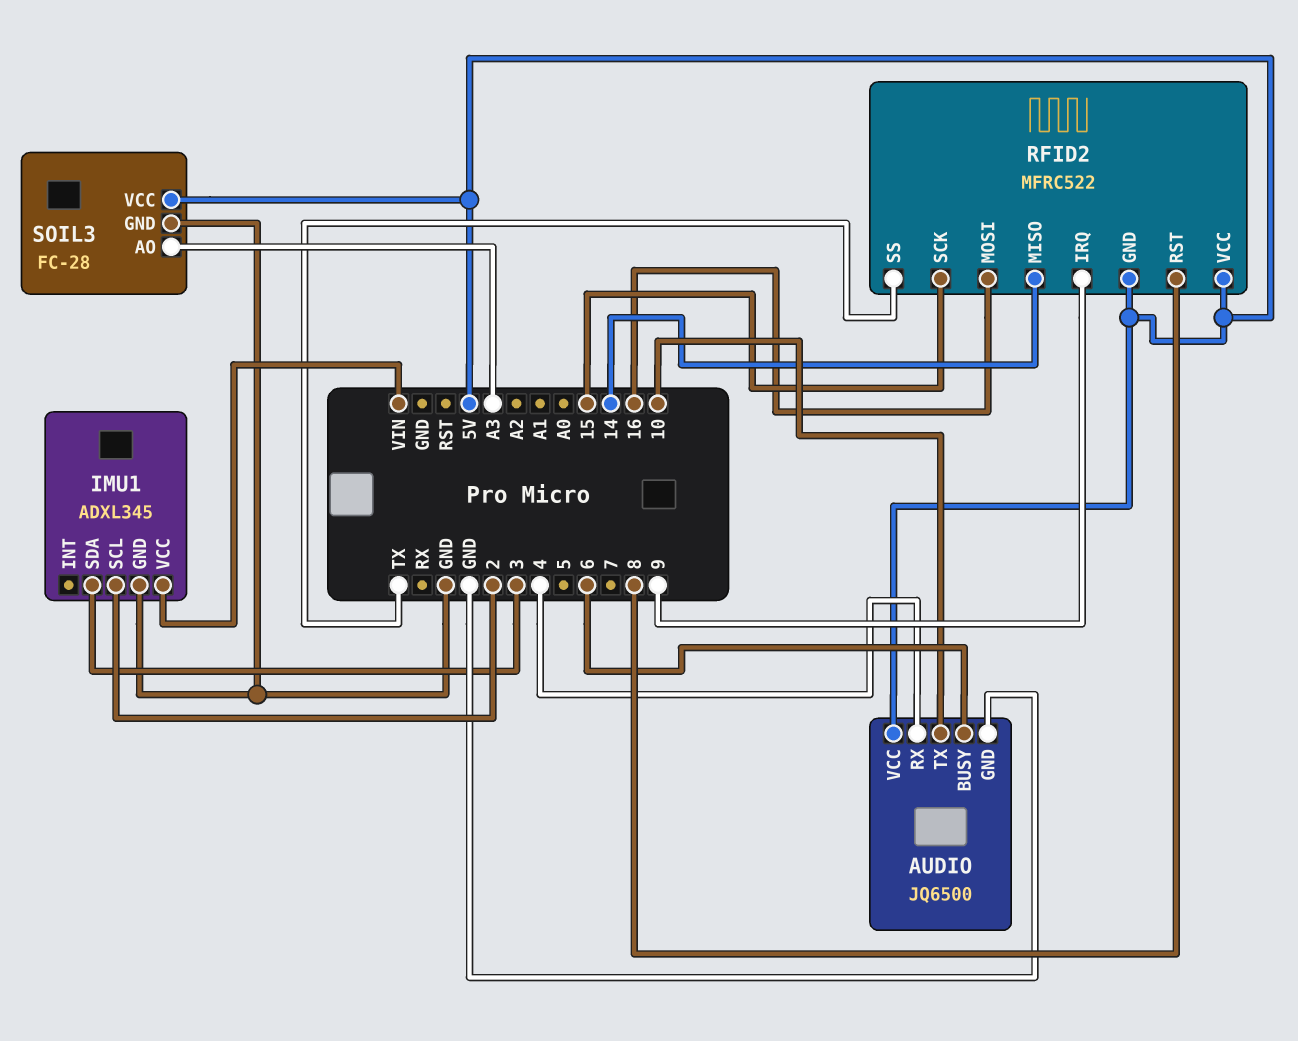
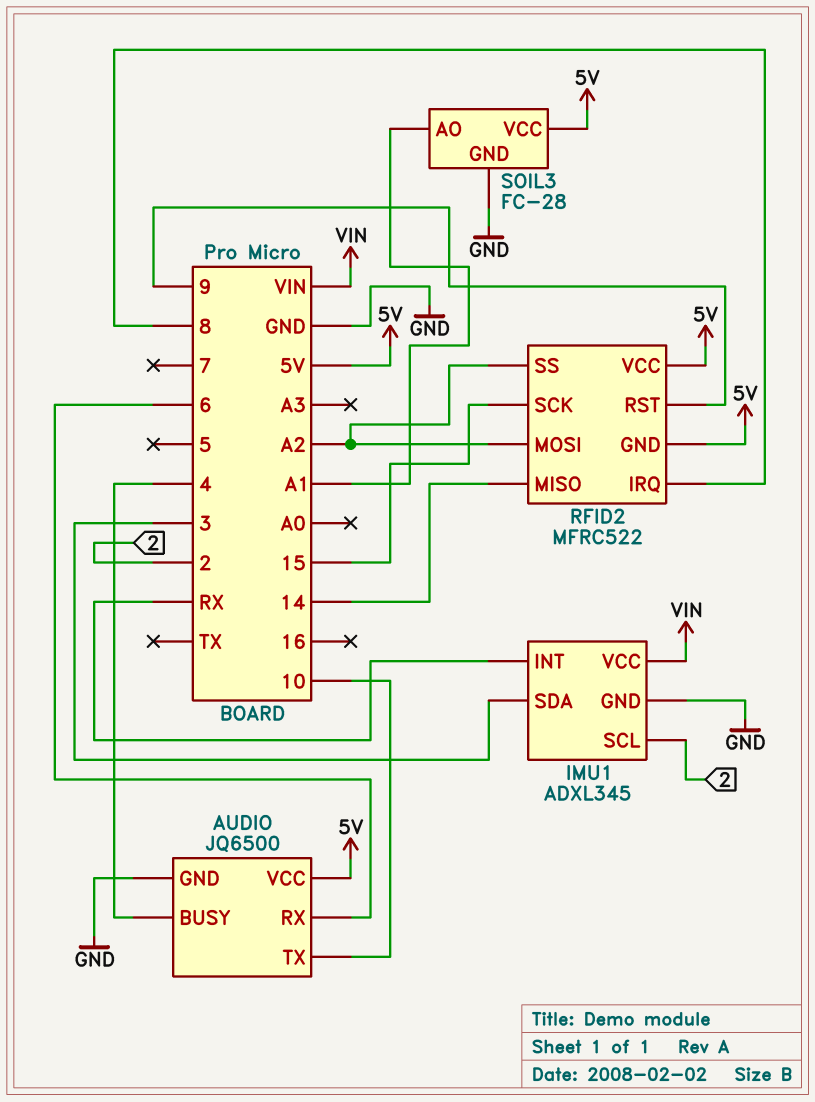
AUDIO pin BUSY: 6 -> 4
AUDIO pin RX: 4 -> 6
IMU1 pin INT: none -> RX
RFID2 pin IRQ: 9 -> 8
RFID2 pin MOSI: 16 -> A2
RFID2 pin RST: 8 -> 9
RFID2 pin SS: TX -> A2
SOIL3 pin AO: A3 -> A1

